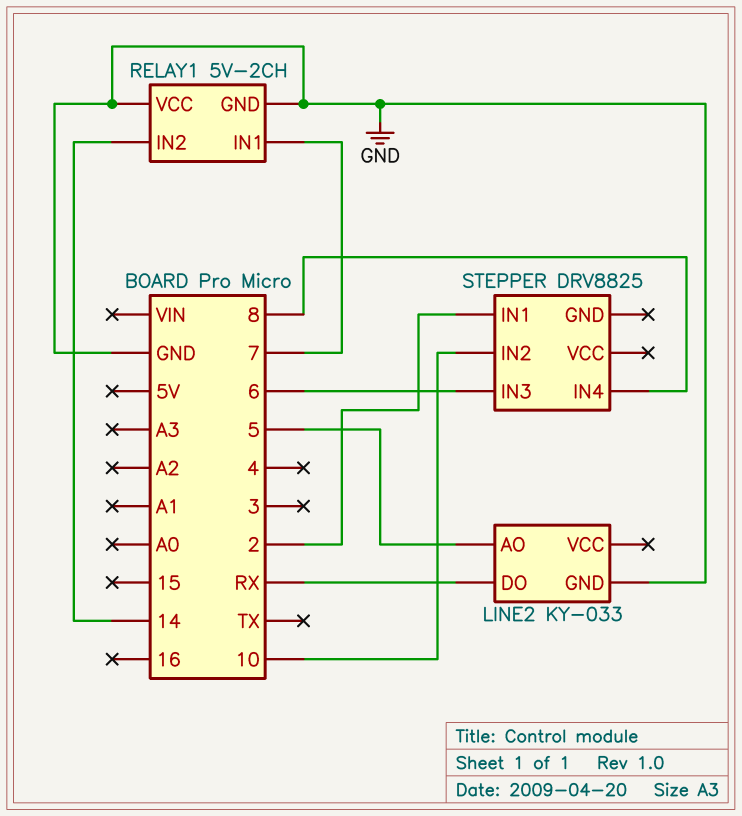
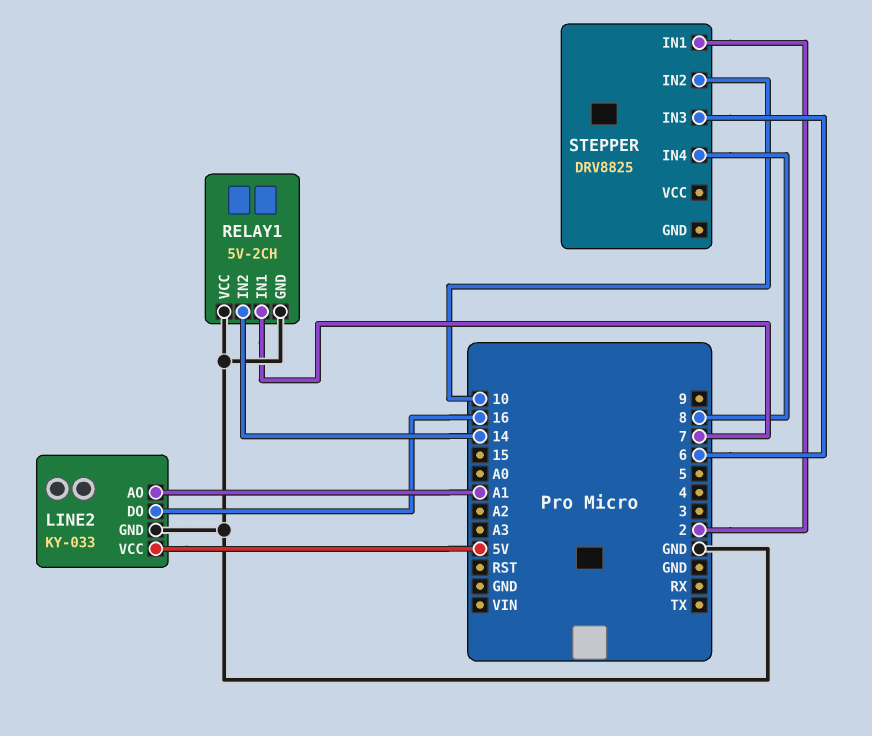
LINE2 pin AO: 5 -> A1
LINE2 pin DO: RX -> 16
LINE2 pin VCC: none -> 5V

